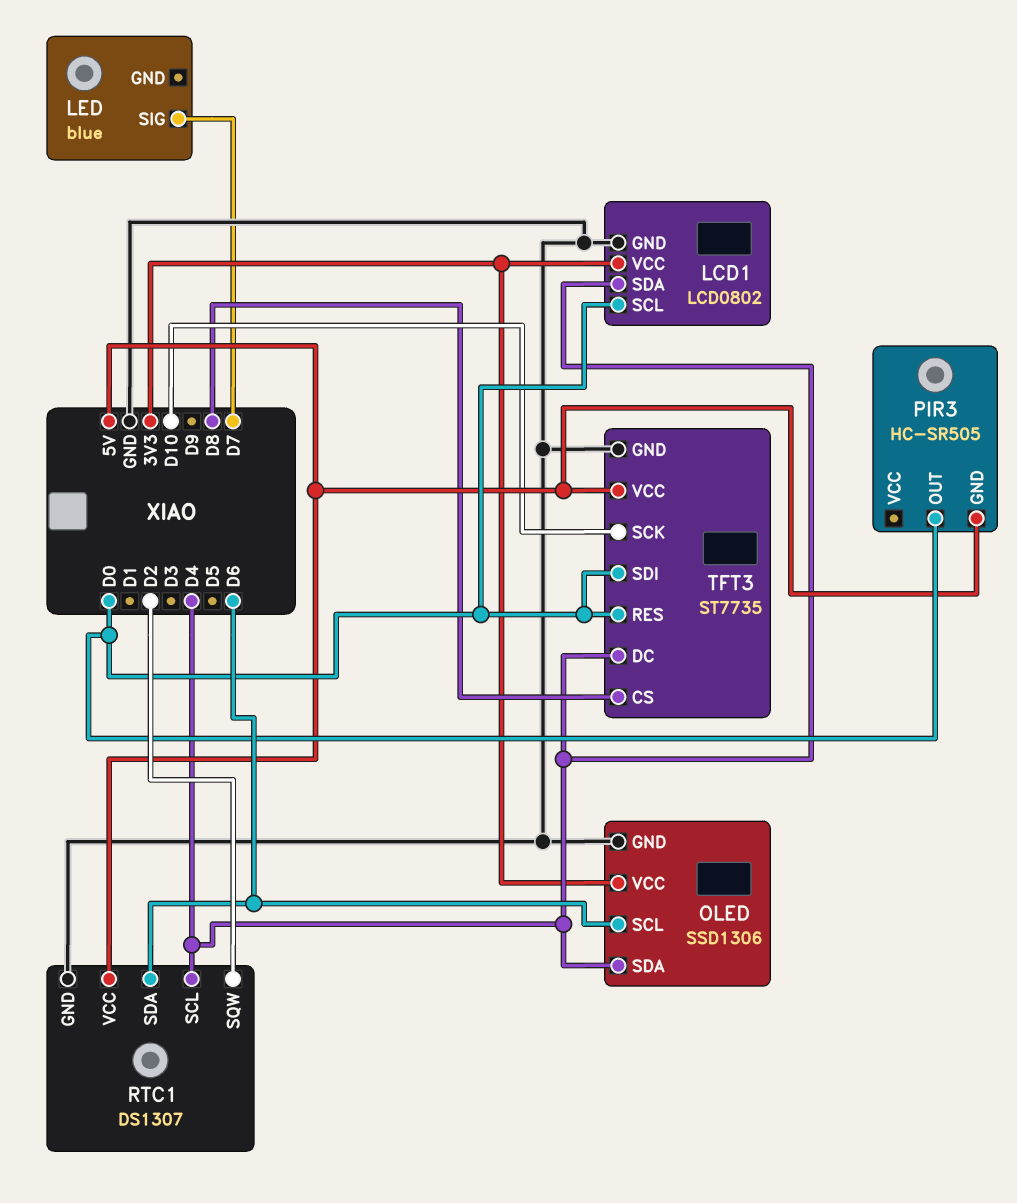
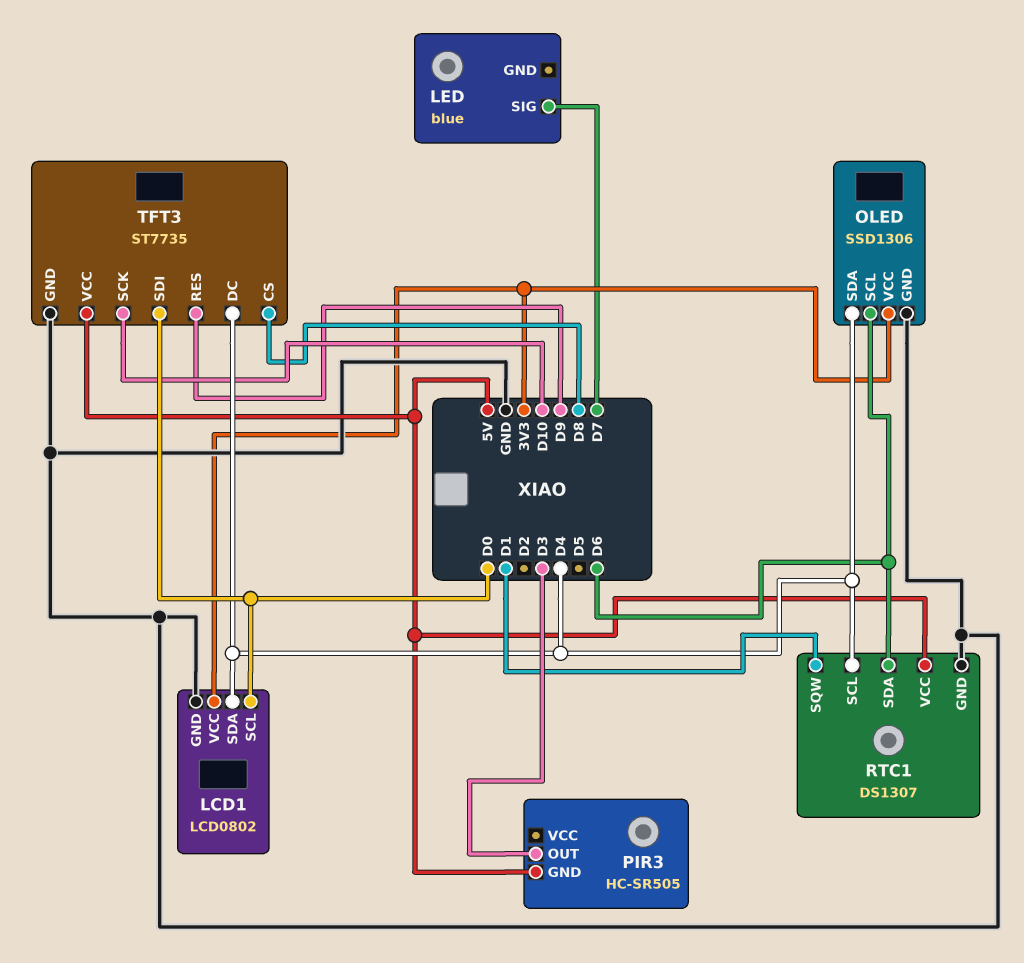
PIR3 pin OUT: D0 -> D3
RTC1 pin SQW: D2 -> D1
TFT3 pin RES: D0 -> D9

